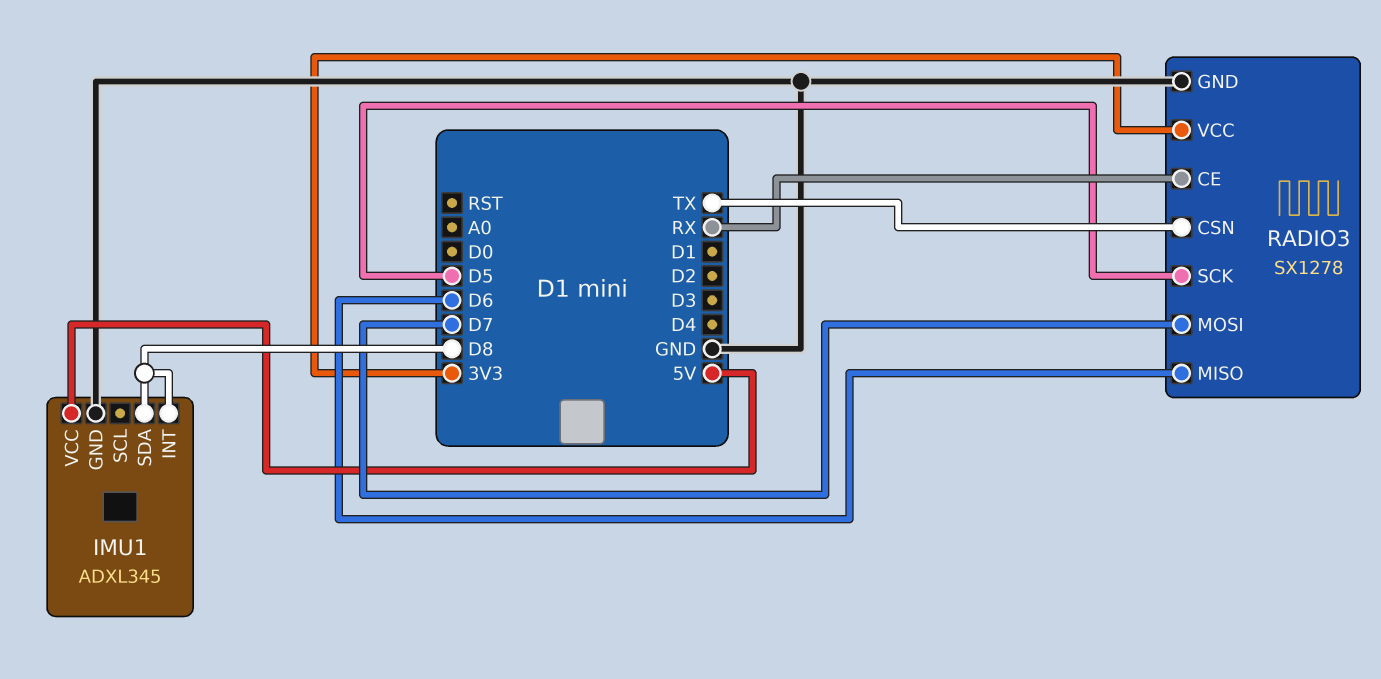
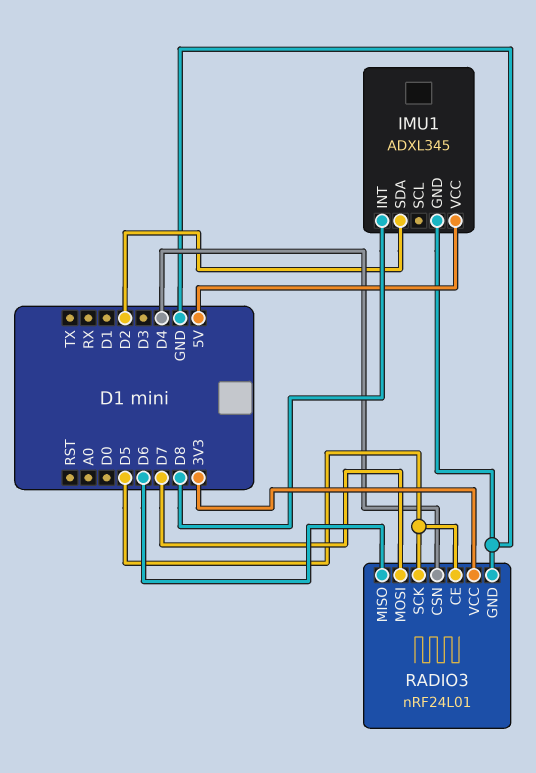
IMU1 pin SDA: D8 -> D2
RADIO3: SX1278 -> nRF24L01
RADIO3 pin CE: RX -> D5
RADIO3 pin CSN: TX -> D4

